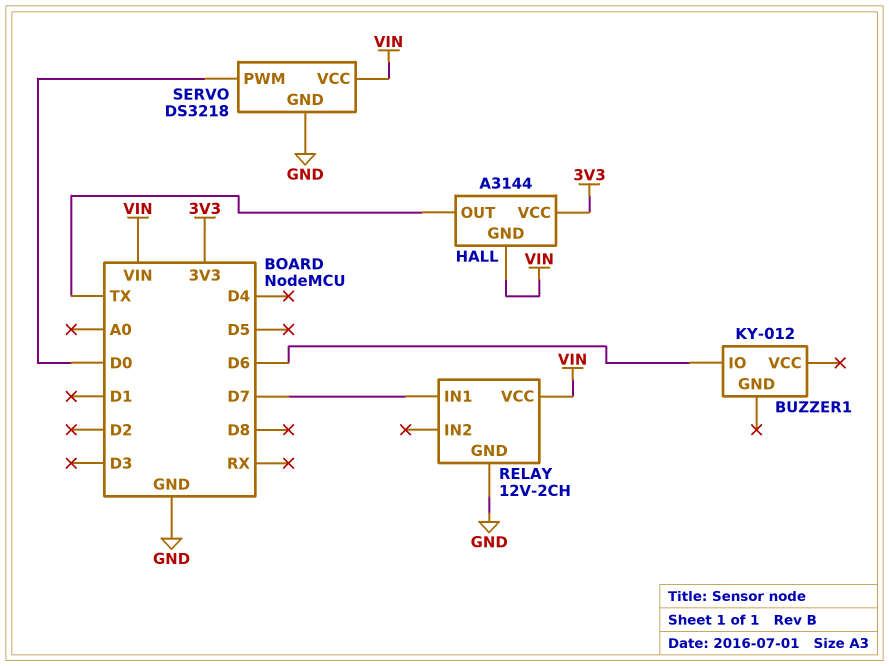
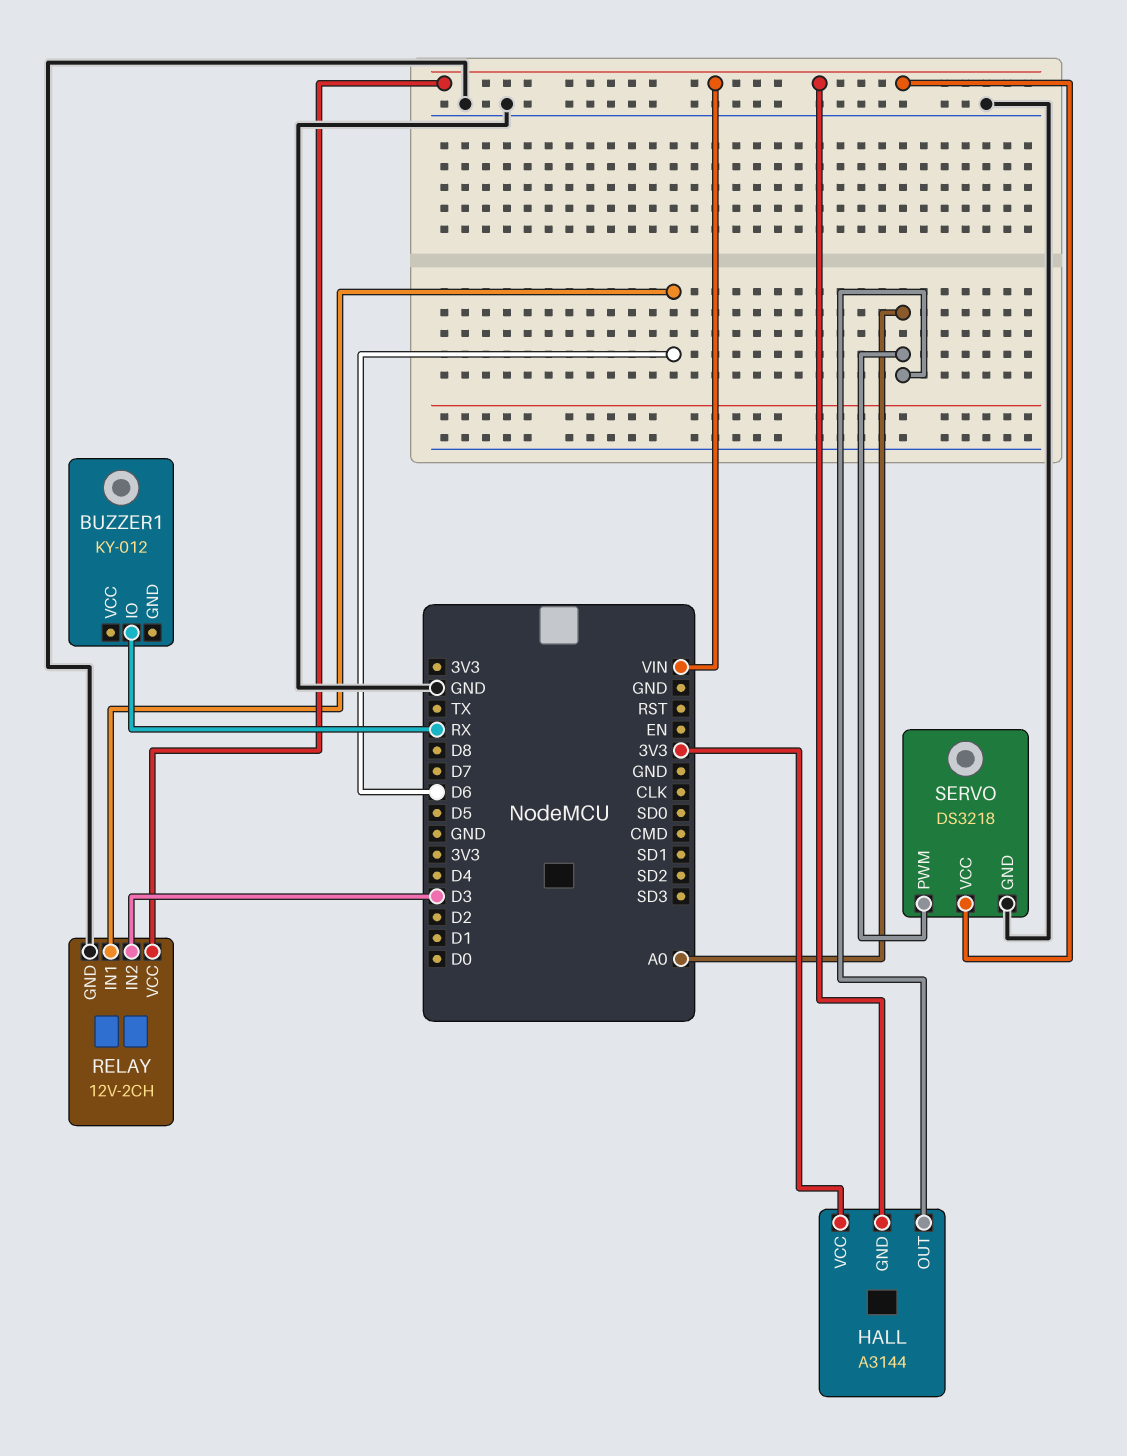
BUZZER1 pin IO: D6 -> RX
HALL pin OUT: TX -> A0
RELAY pin IN1: D7 -> D6
RELAY pin IN2: none -> D3
SERVO pin PWM: D0 -> A0

